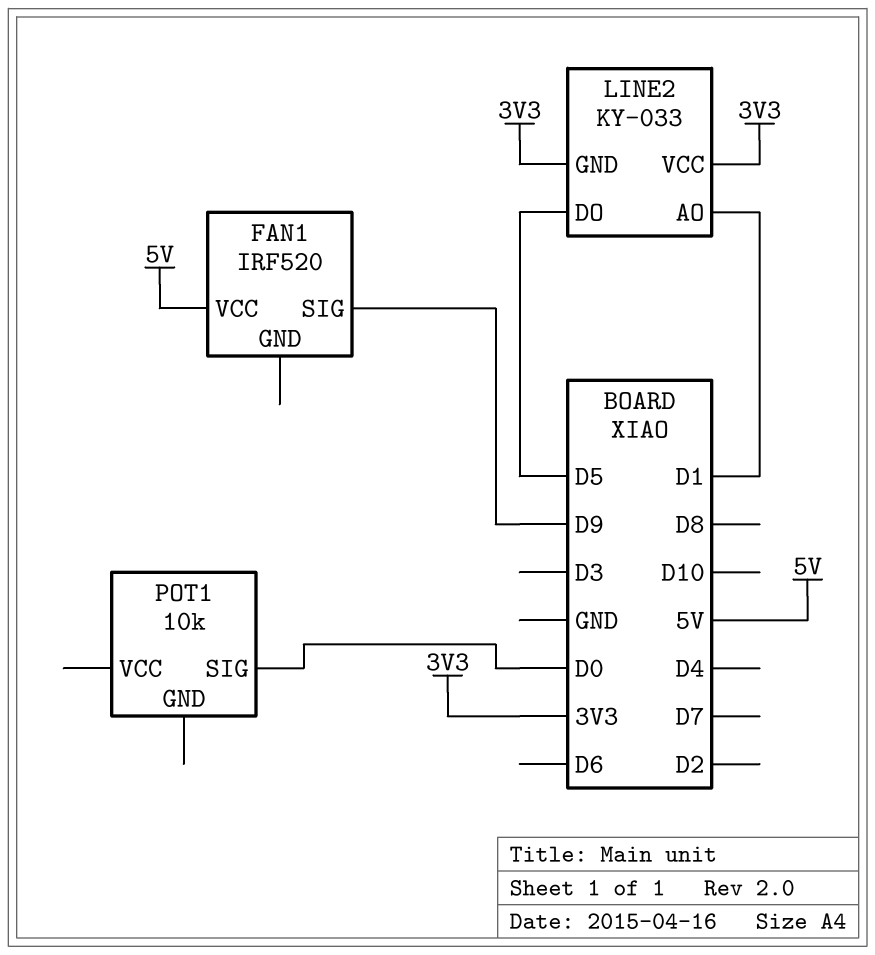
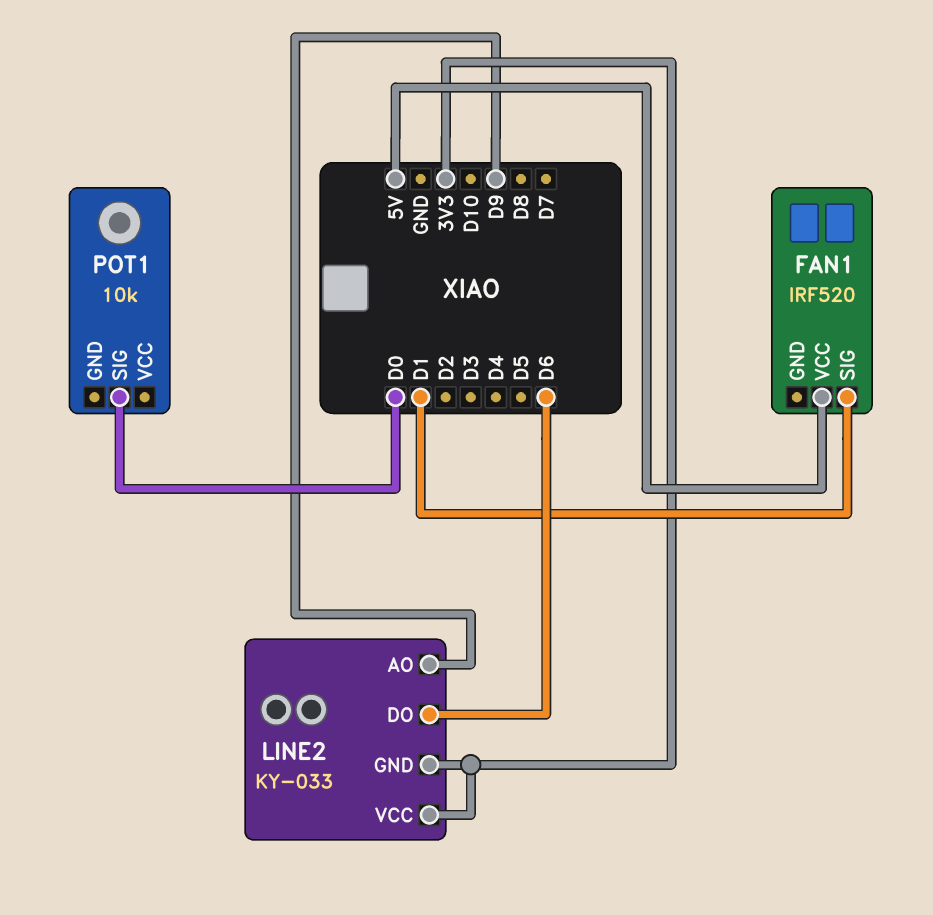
FAN1 pin SIG: D9 -> D1
LINE2 pin AO: D1 -> D9
LINE2 pin DO: D5 -> D6

